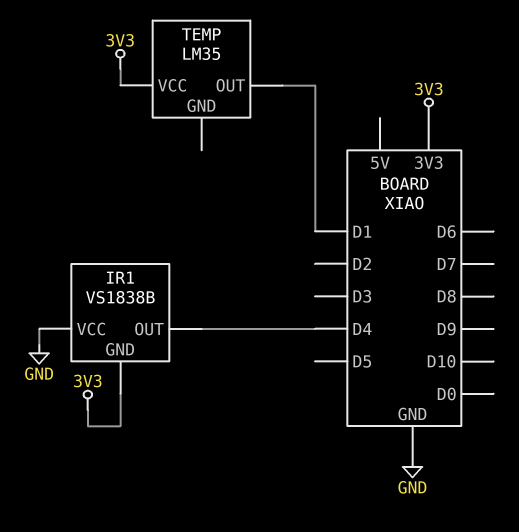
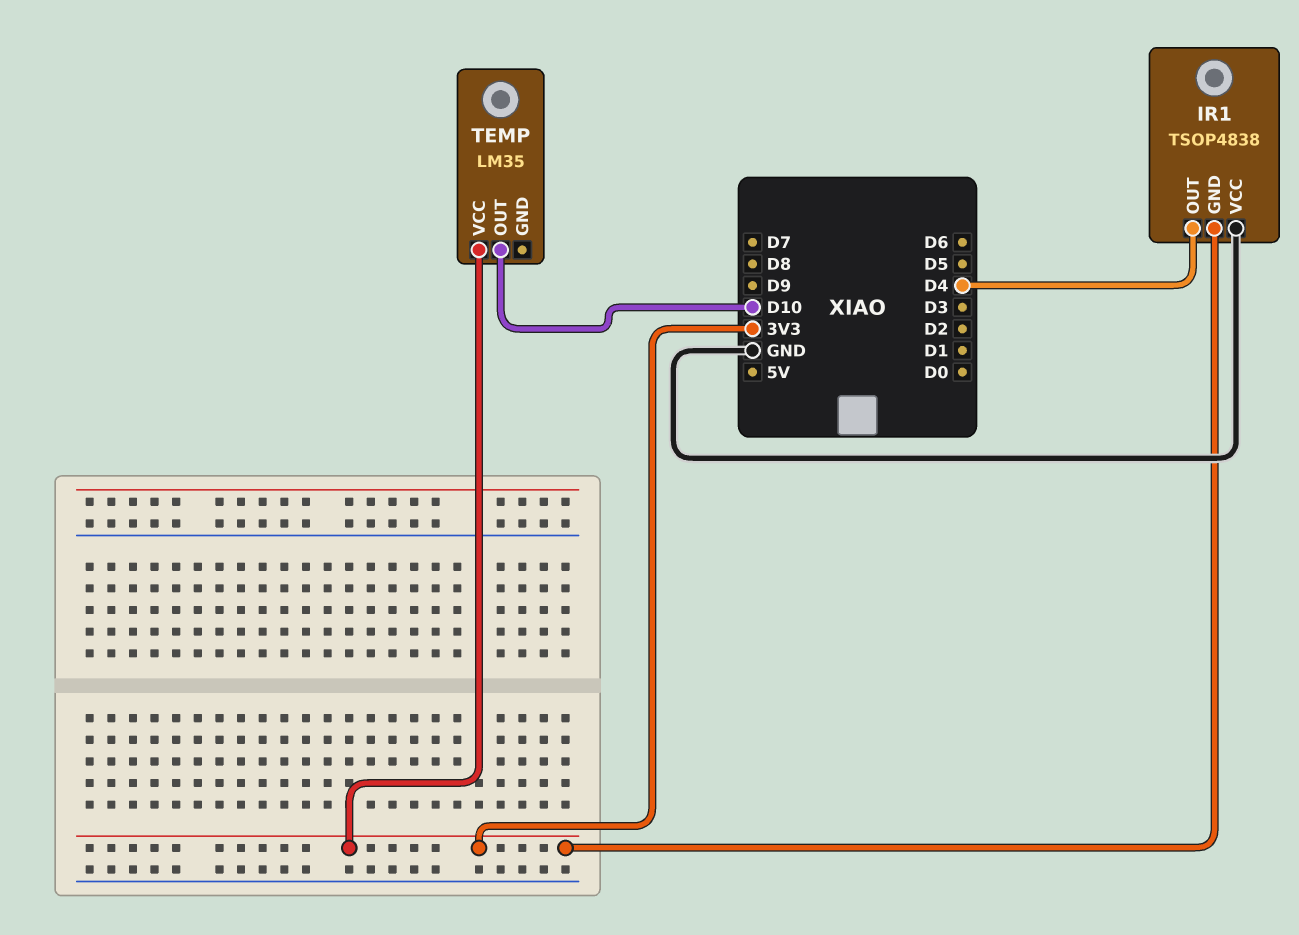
IR1: VS1838B -> TSOP4838
TEMP pin OUT: D1 -> D10

